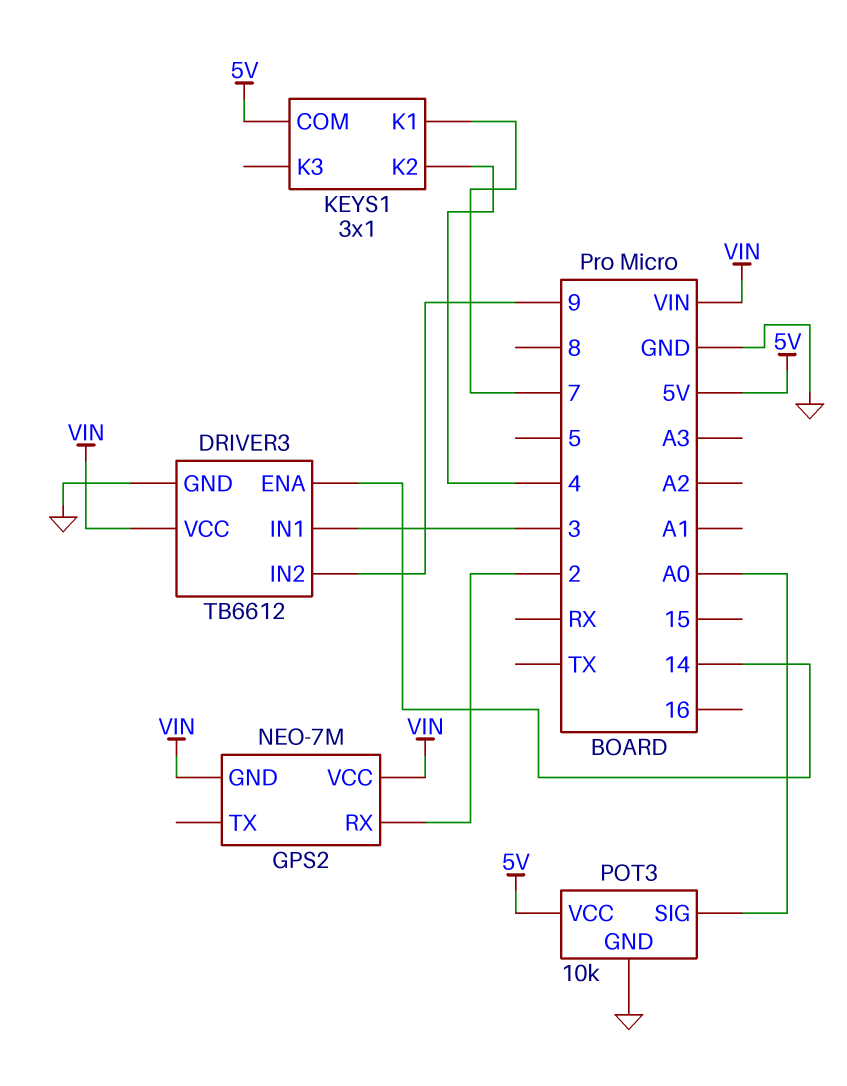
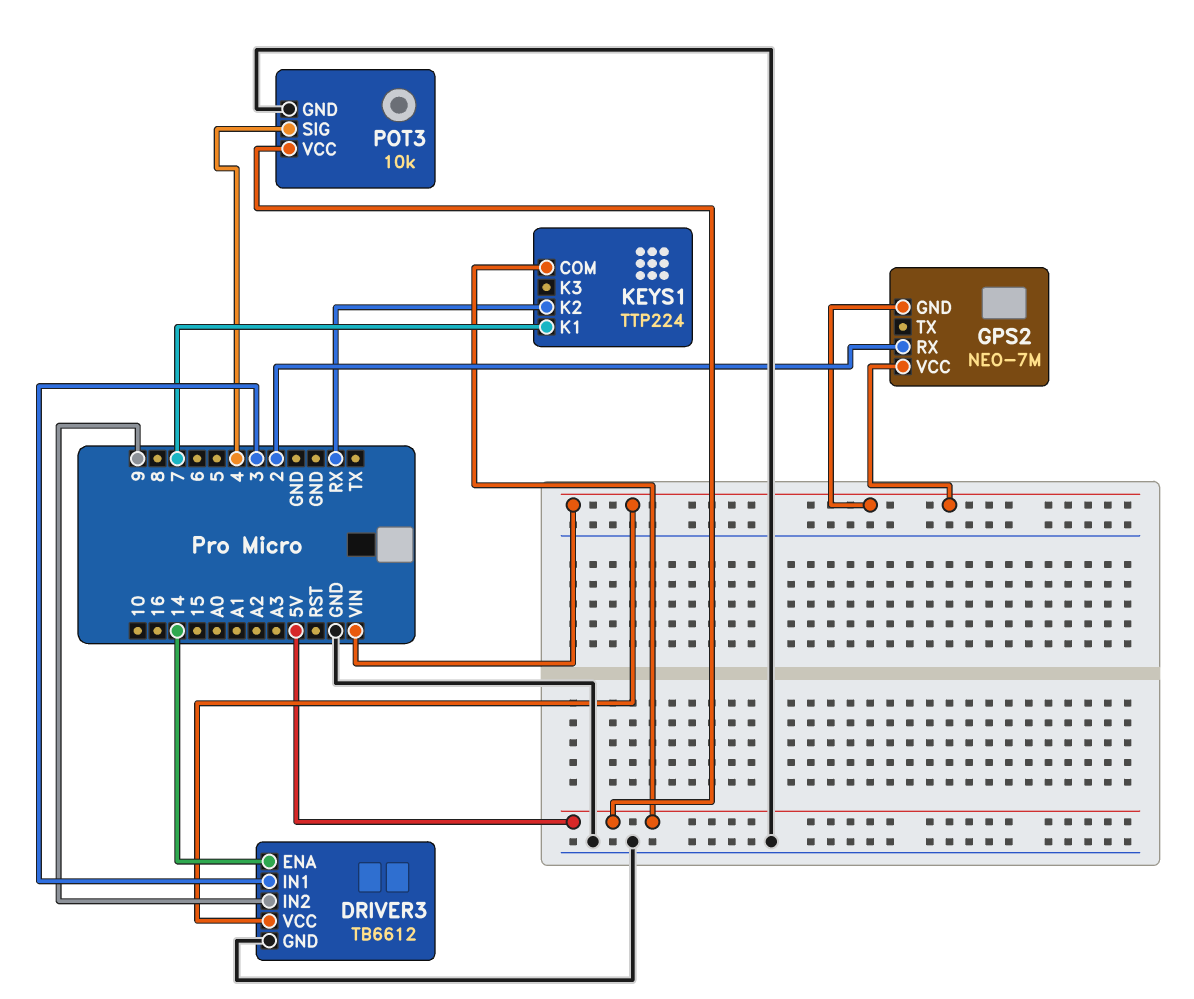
KEYS1: 3x1 -> TTP224
KEYS1 pin K2: 4 -> RX
POT3 pin SIG: A0 -> 4

